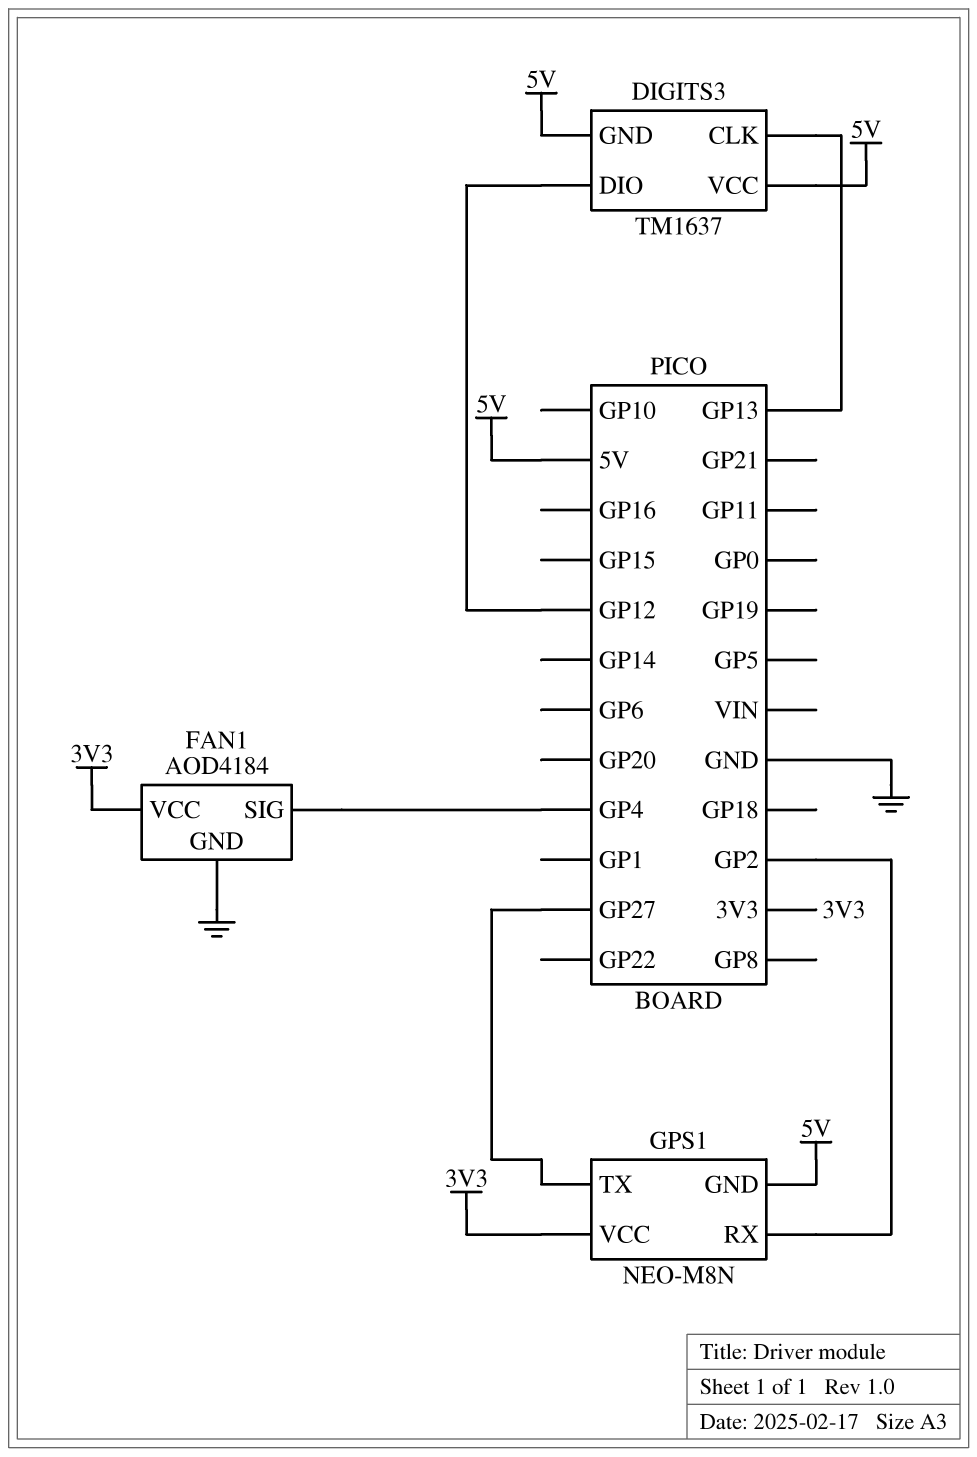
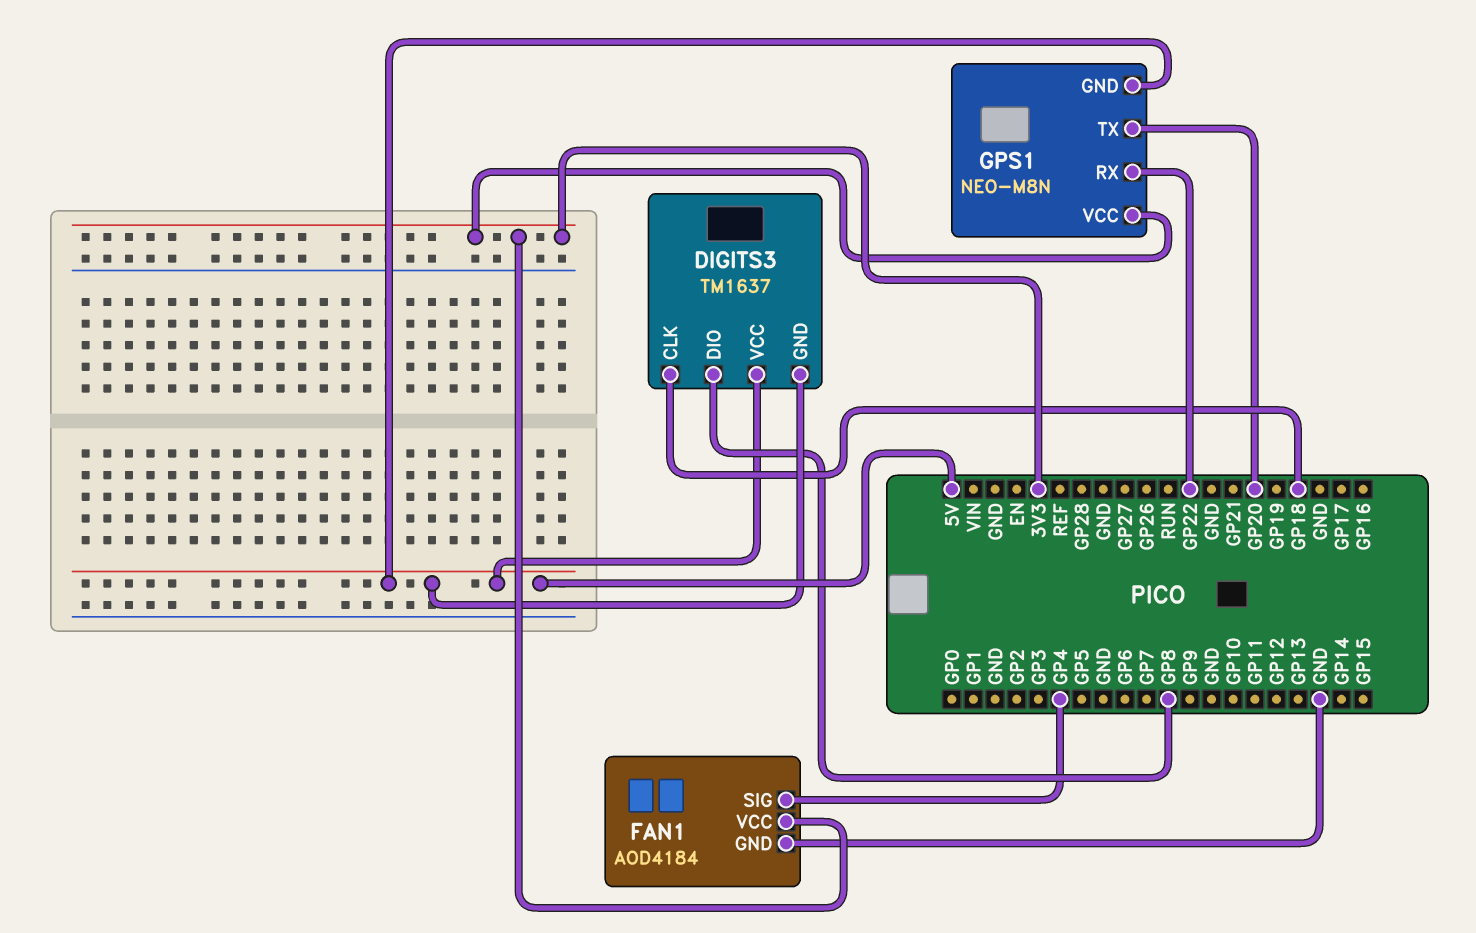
DIGITS3 pin CLK: GP13 -> GP18
DIGITS3 pin DIO: GP12 -> GP8
GPS1 pin RX: GP2 -> GP22
GPS1 pin TX: GP27 -> GP20

